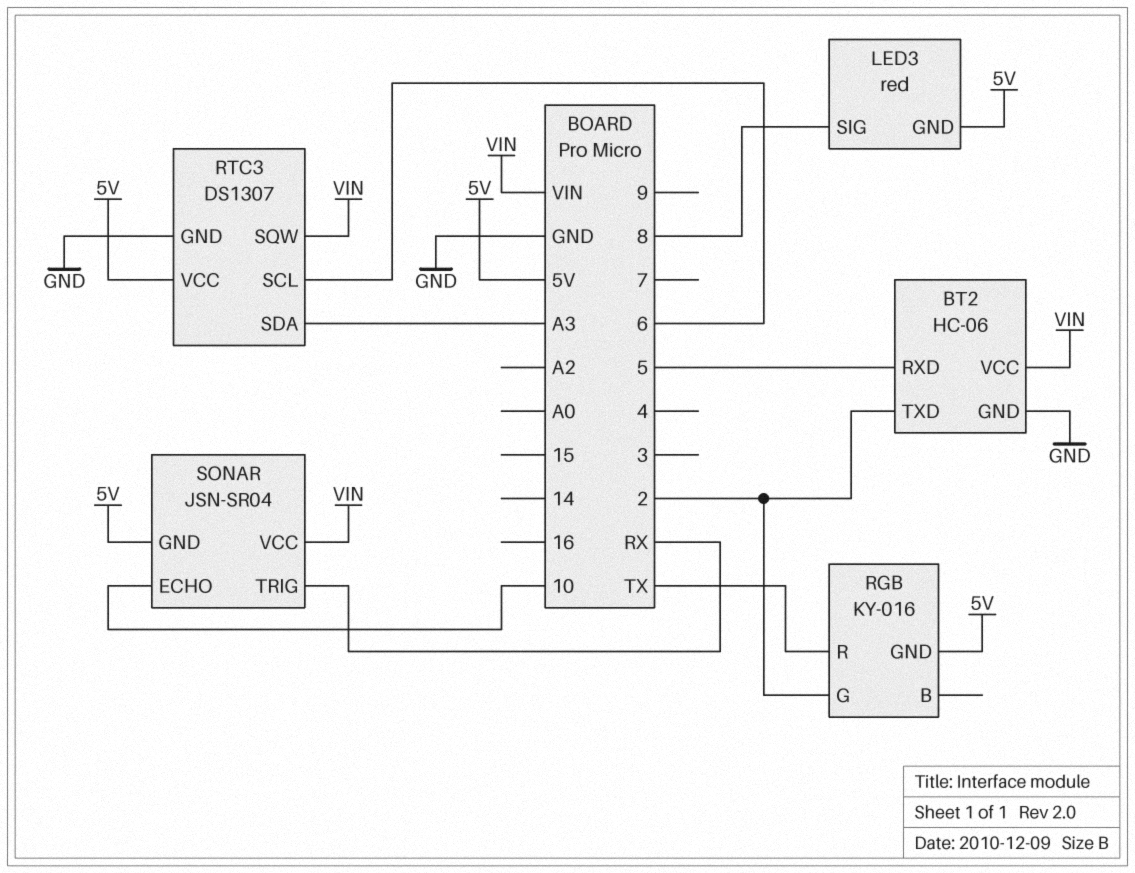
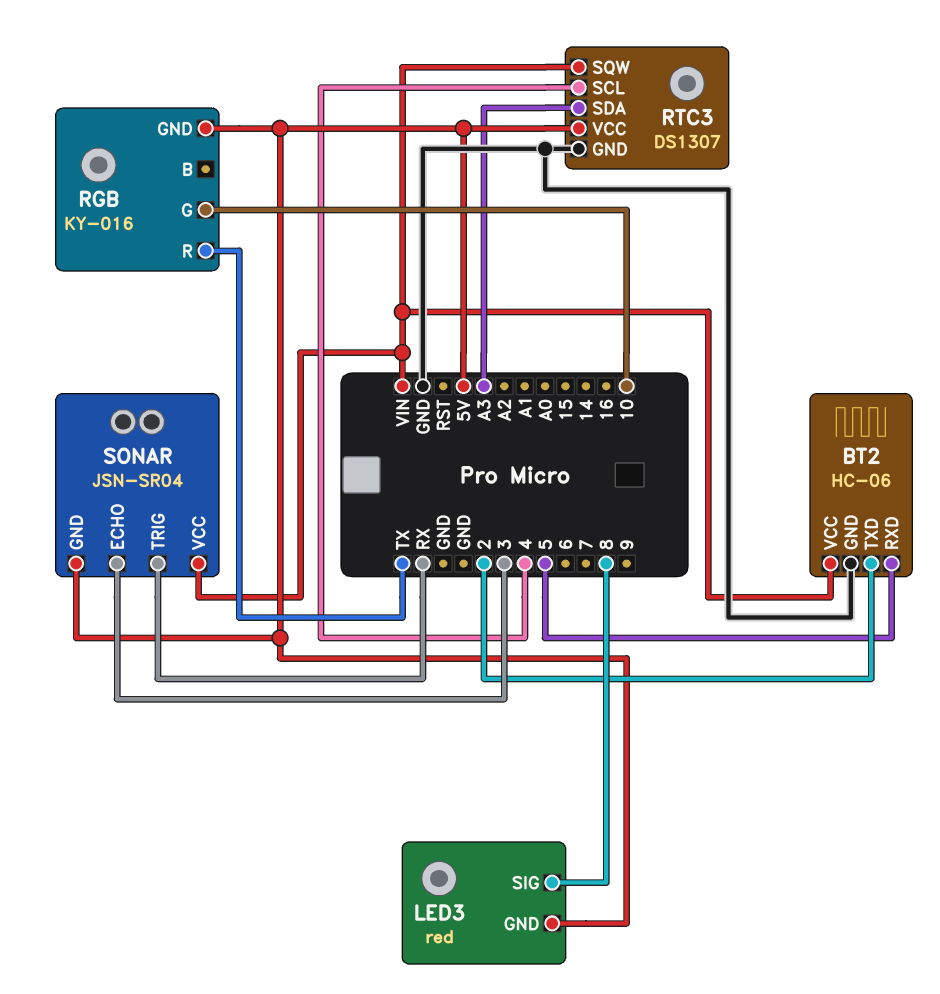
RGB pin G: 2 -> 10
RTC3 pin SCL: 6 -> 4
SONAR pin ECHO: 10 -> 3

